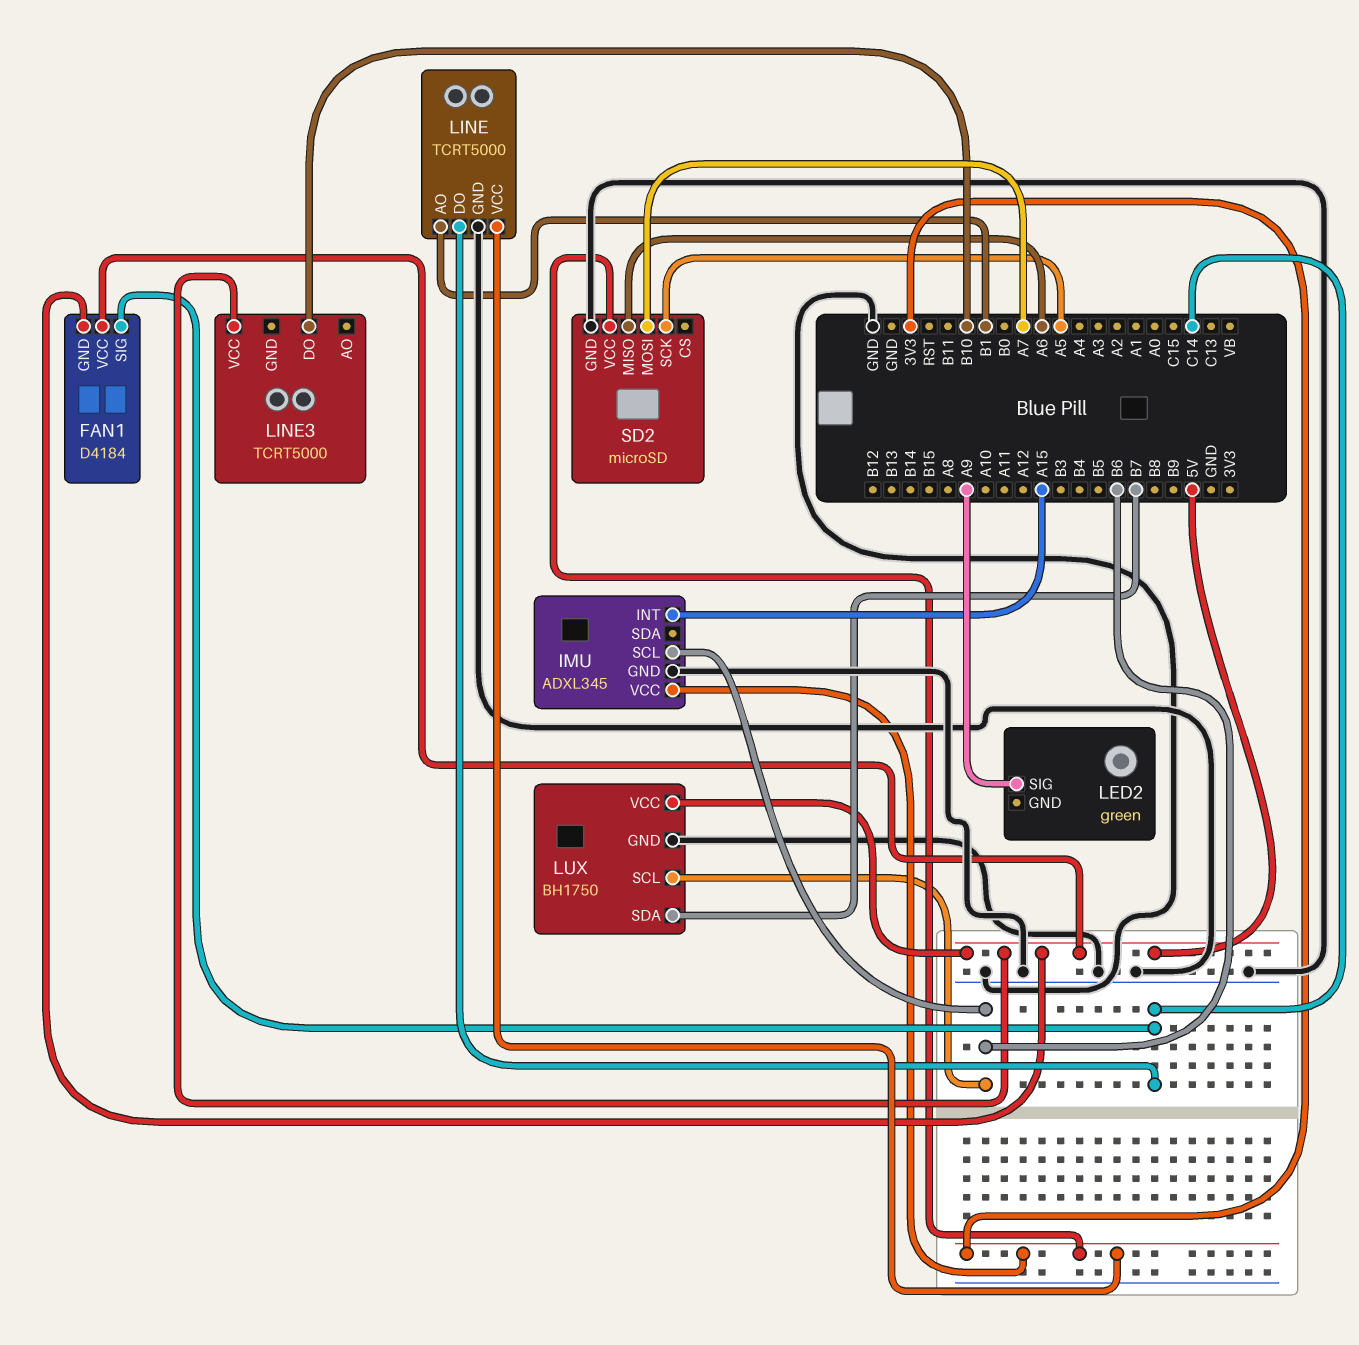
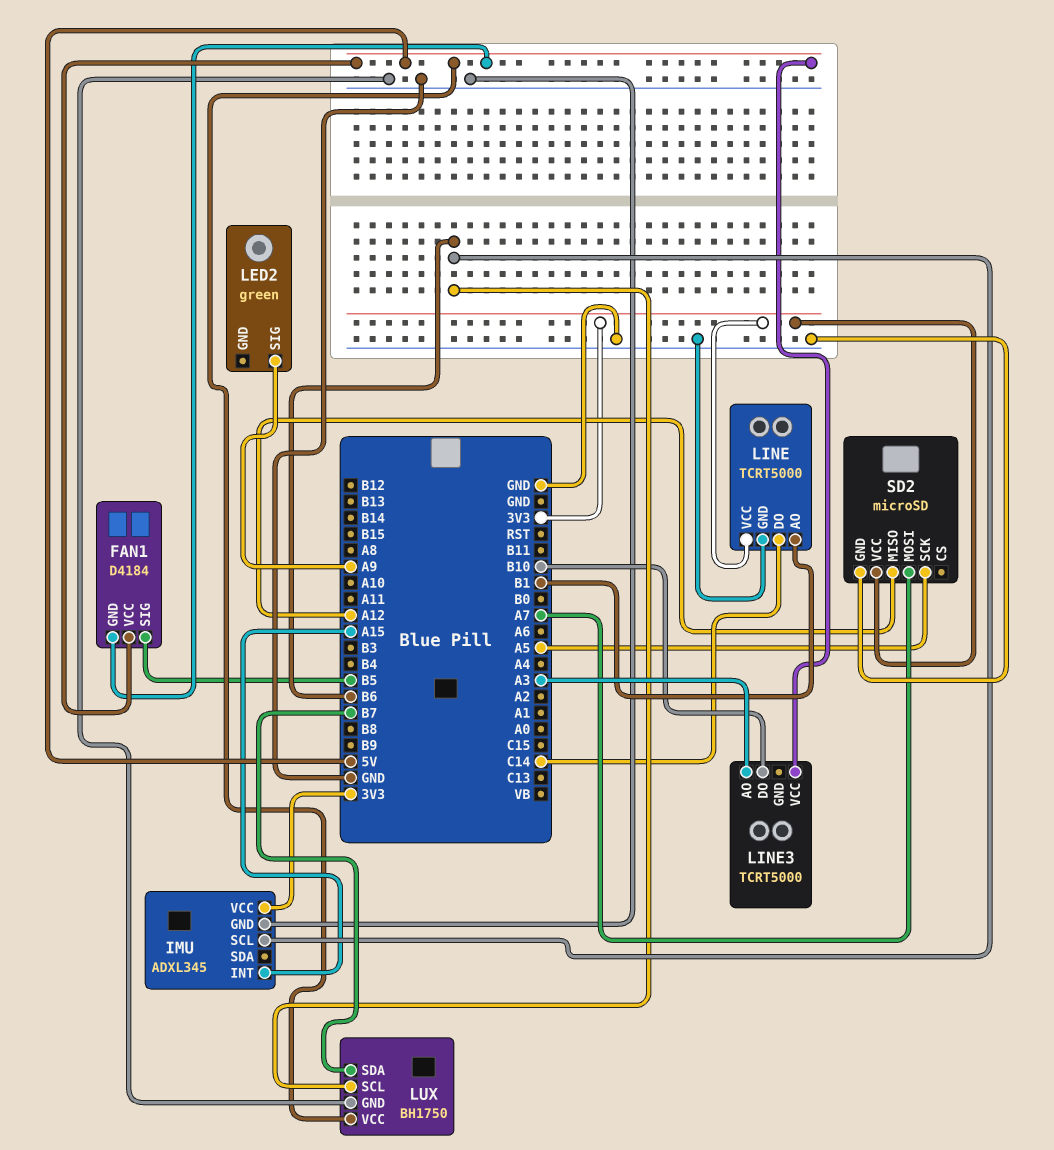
FAN1 pin SIG: C14 -> B5
LINE3 pin AO: none -> A3
SD2 pin MISO: A6 -> A12

